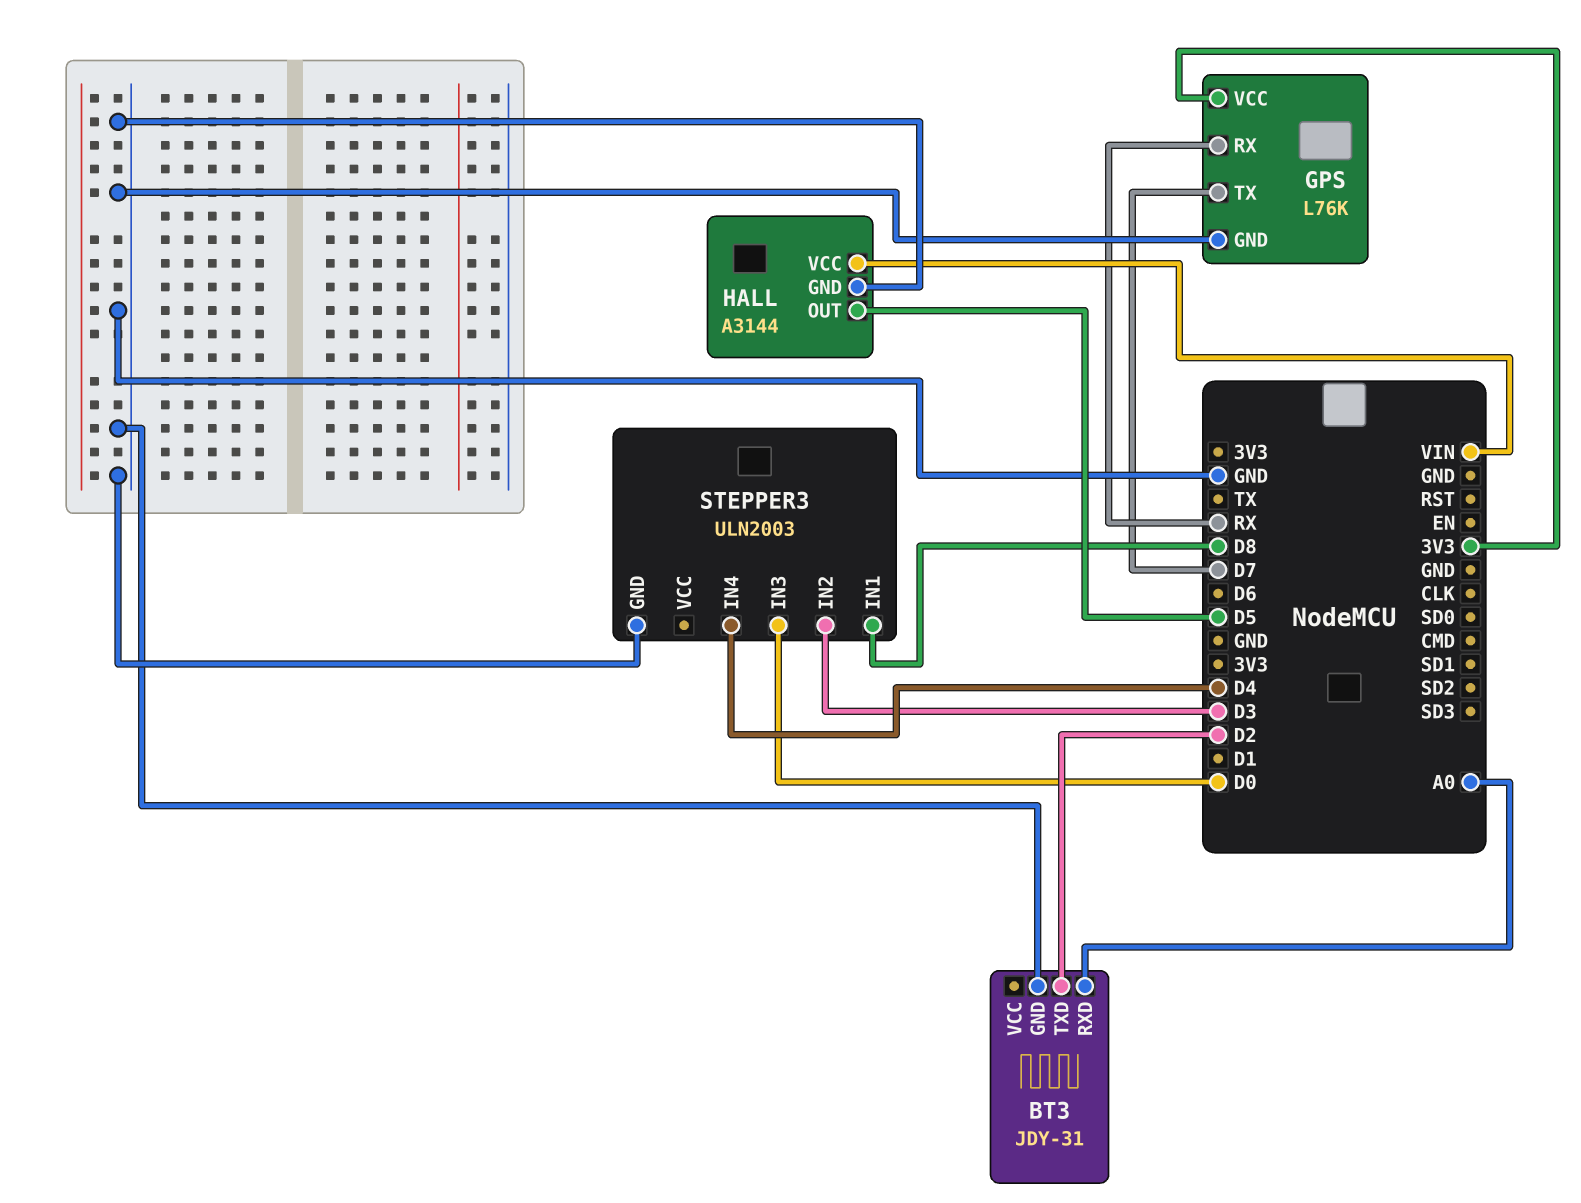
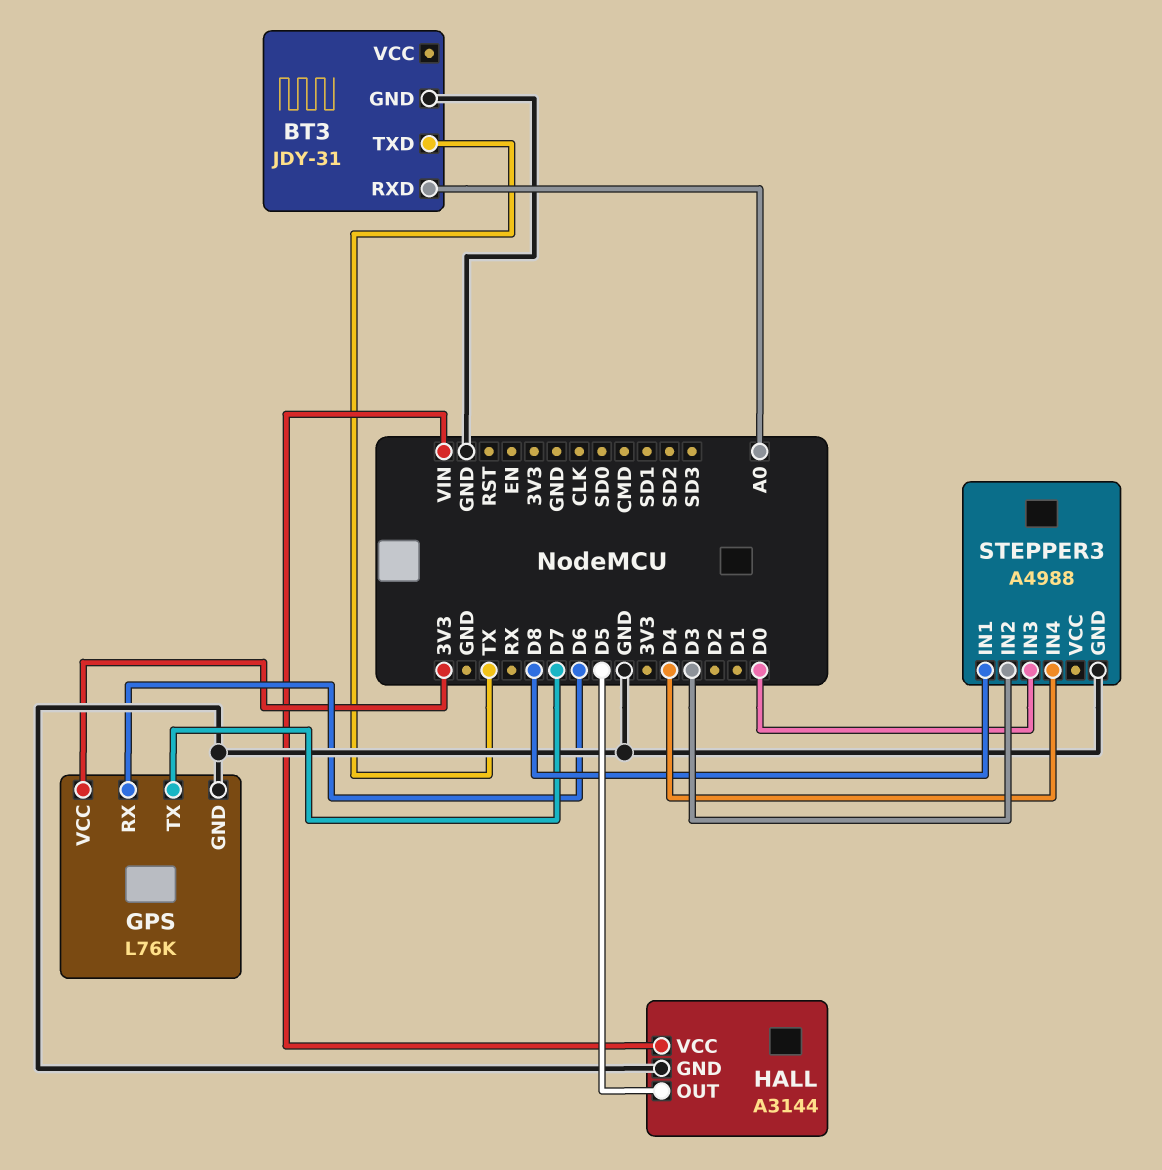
BT3 pin TXD: D2 -> TX
GPS pin RX: RX -> D6
STEPPER3: ULN2003 -> A4988

